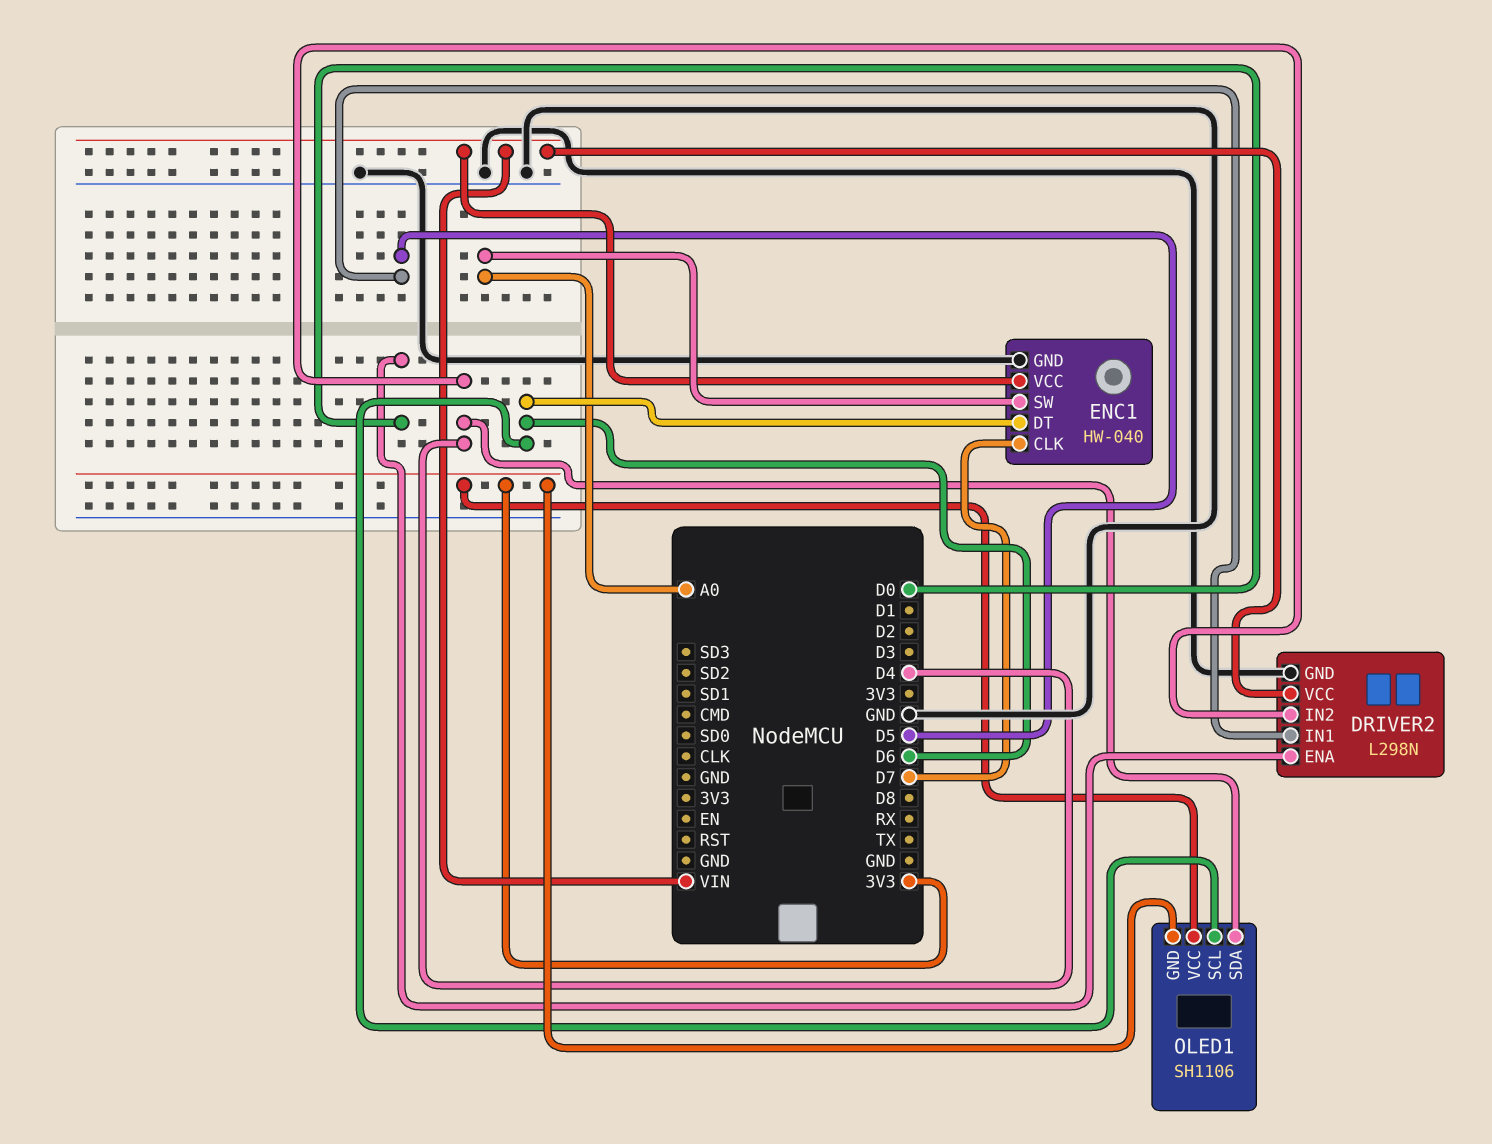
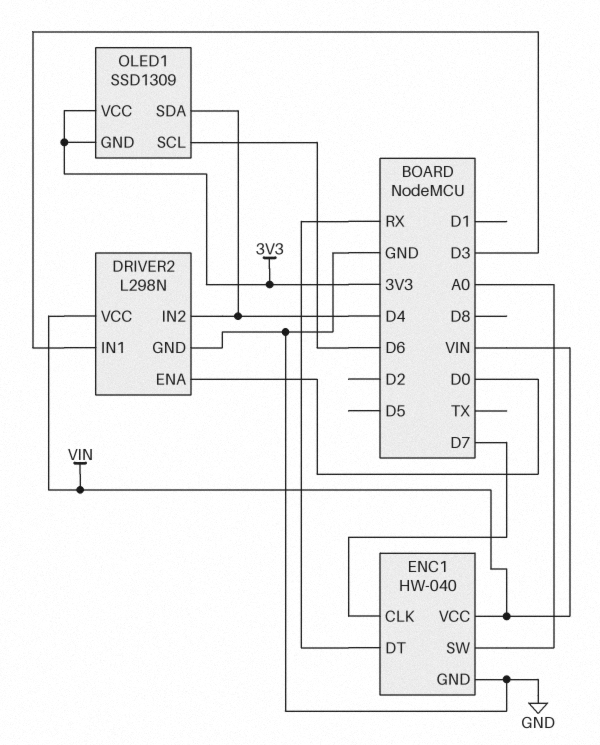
DRIVER2 pin IN1: D5 -> D3
ENC1 pin DT: D6 -> RX
OLED1: SH1106 -> SSD1309

